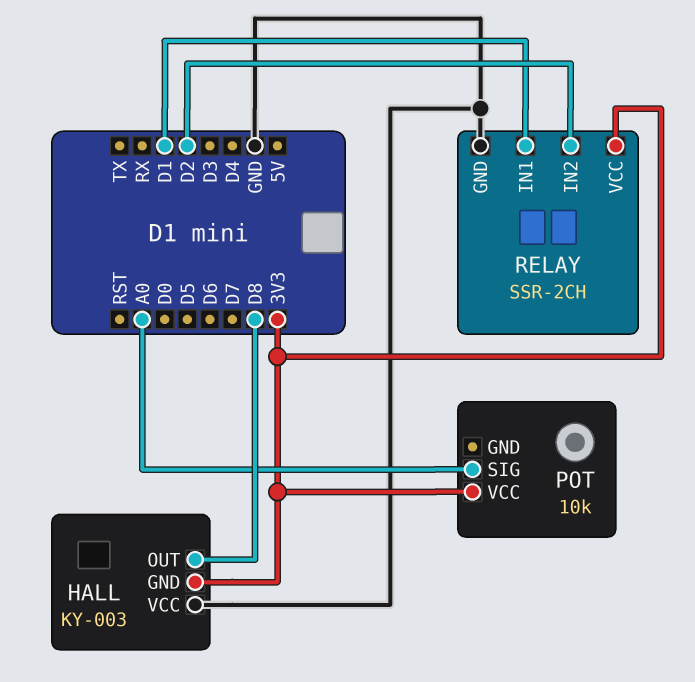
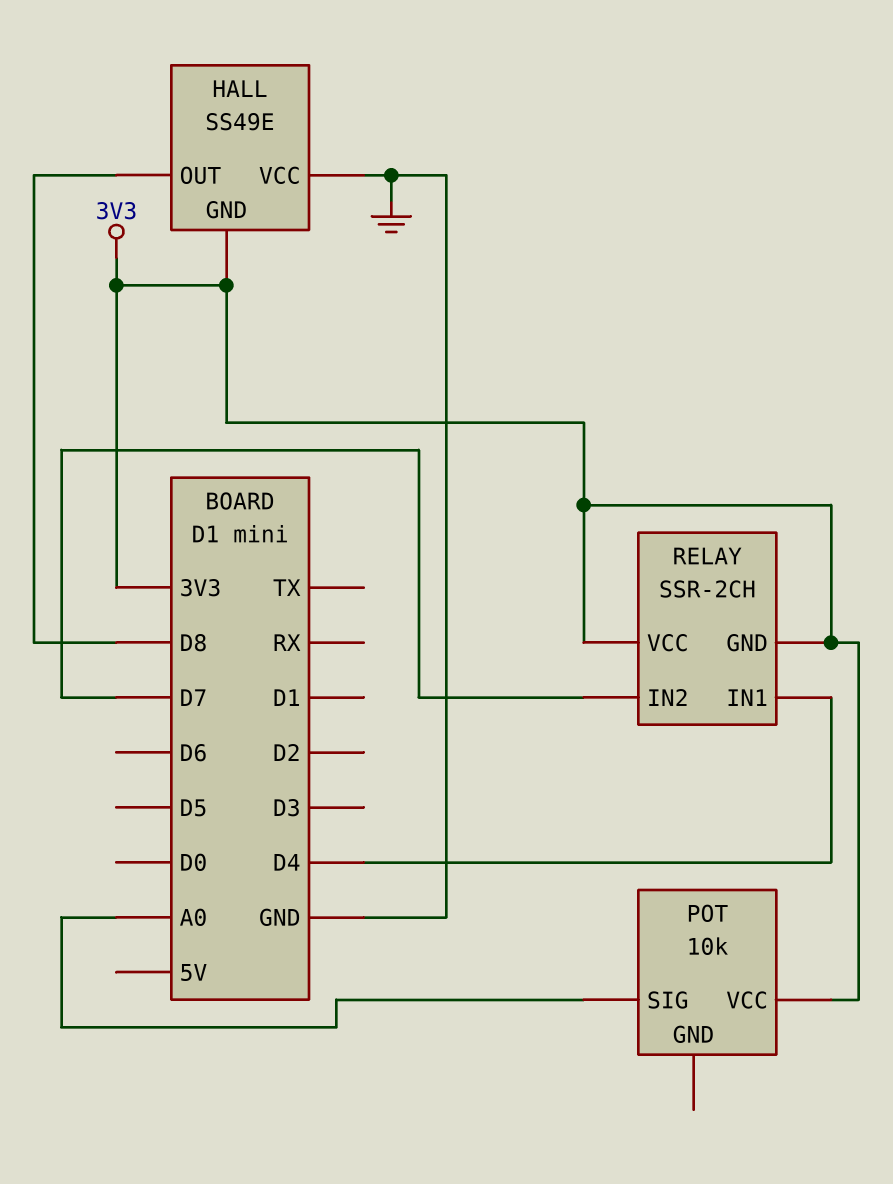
HALL: KY-003 -> SS49E
RELAY pin GND: GND -> 3V3
RELAY pin IN1: D1 -> D4
RELAY pin IN2: D2 -> D7

